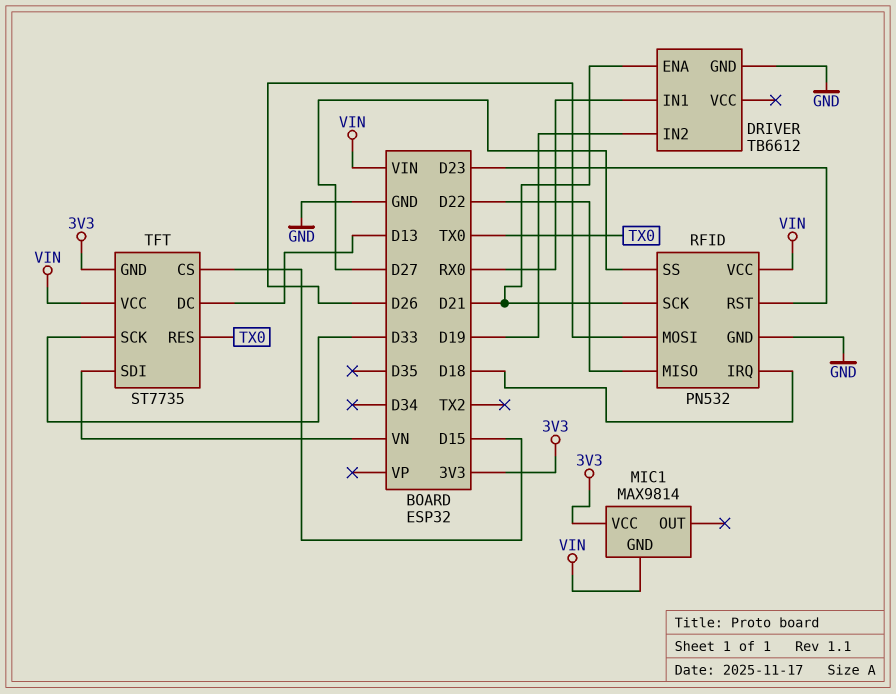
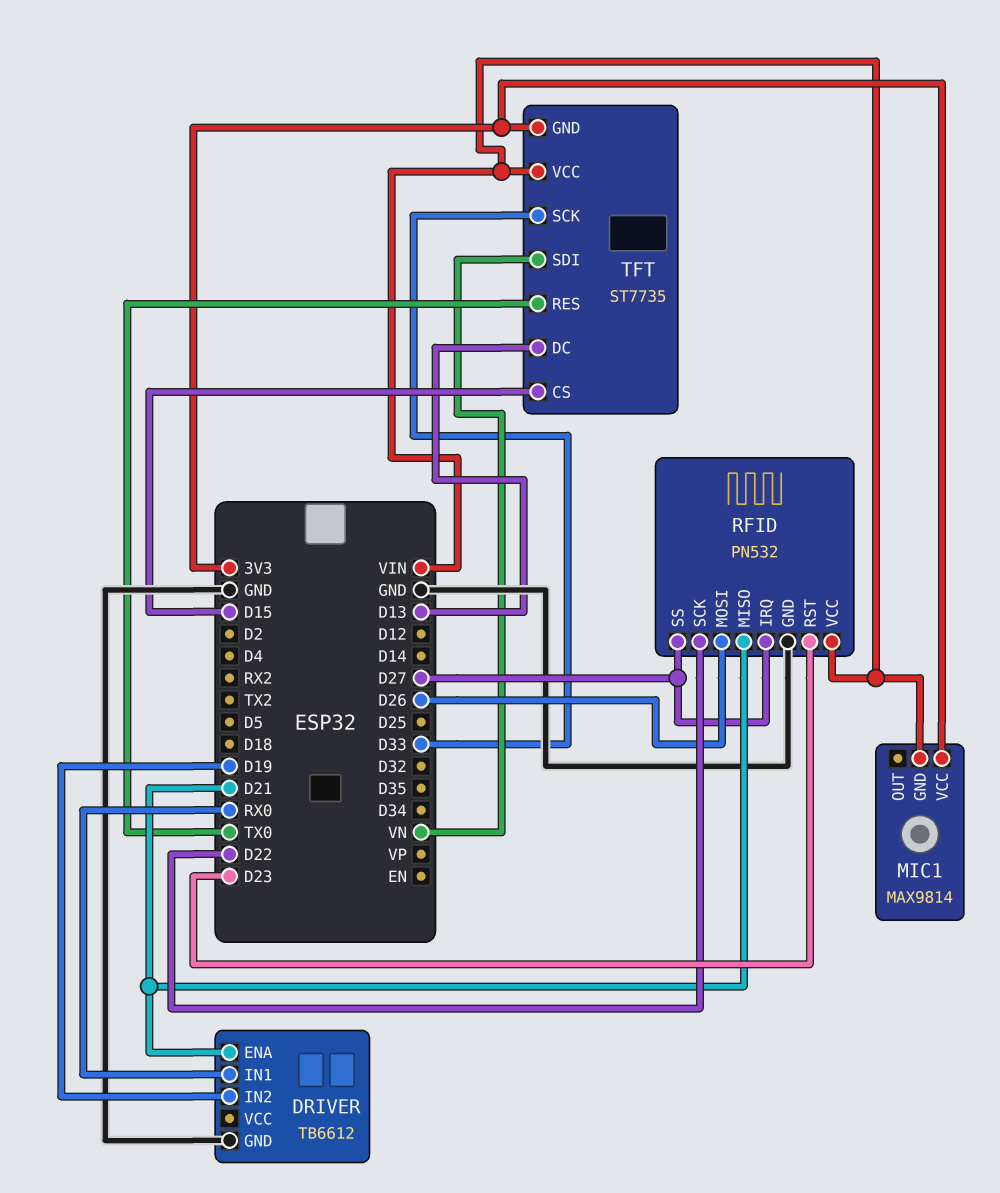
RFID pin IRQ: D18 -> D27
RFID pin MISO: D22 -> D21
RFID pin SCK: D21 -> D22

